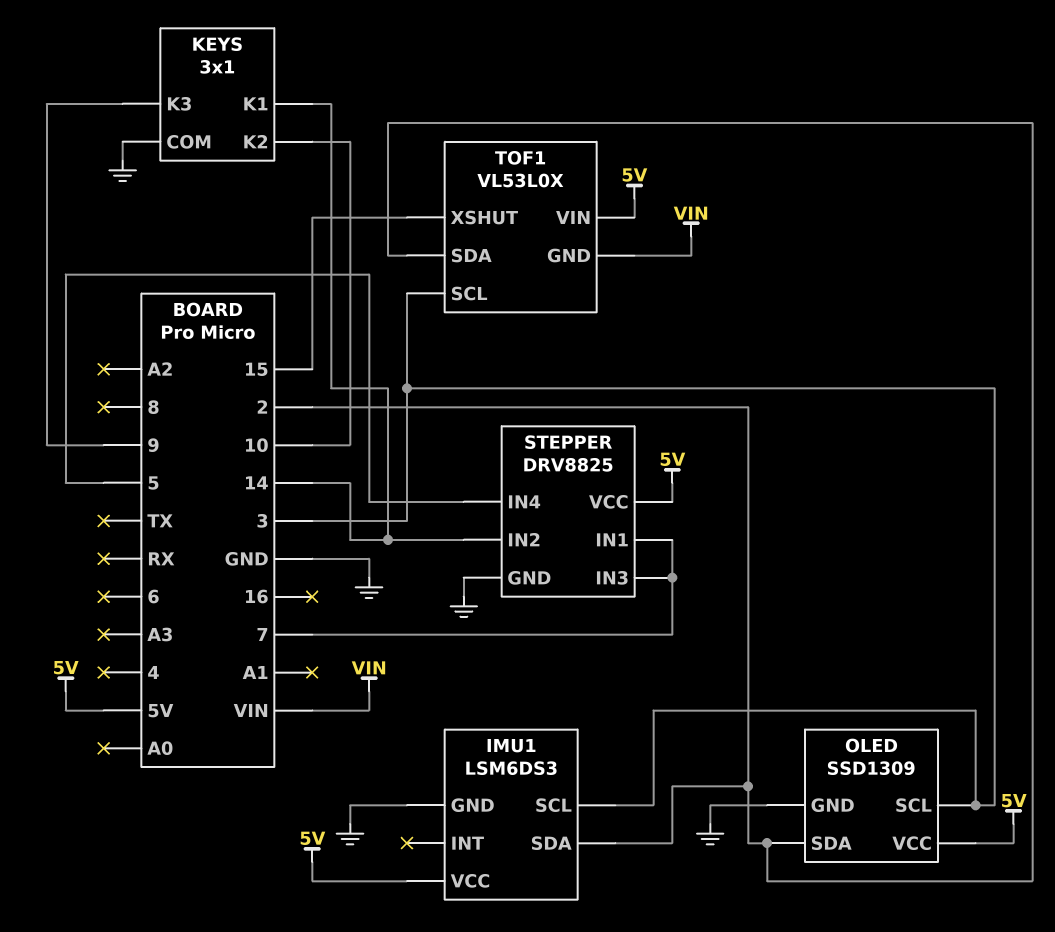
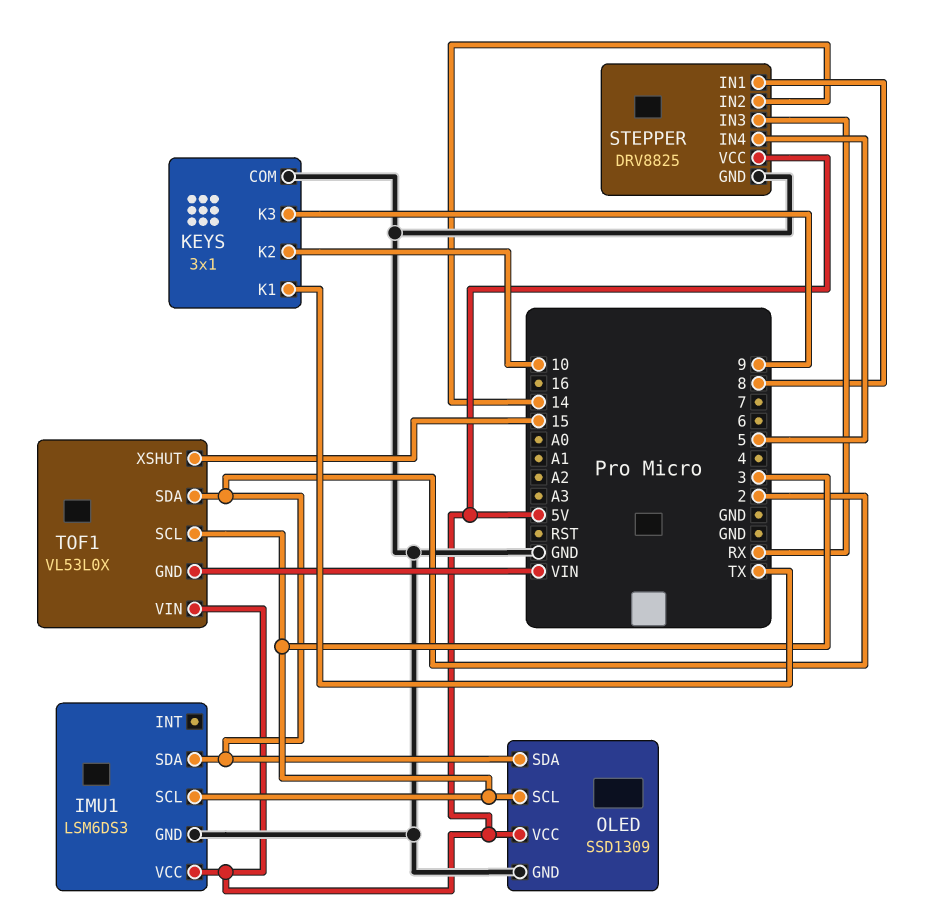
KEYS pin K1: 14 -> TX
STEPPER pin IN1: 7 -> 8
STEPPER pin IN3: 7 -> RX

